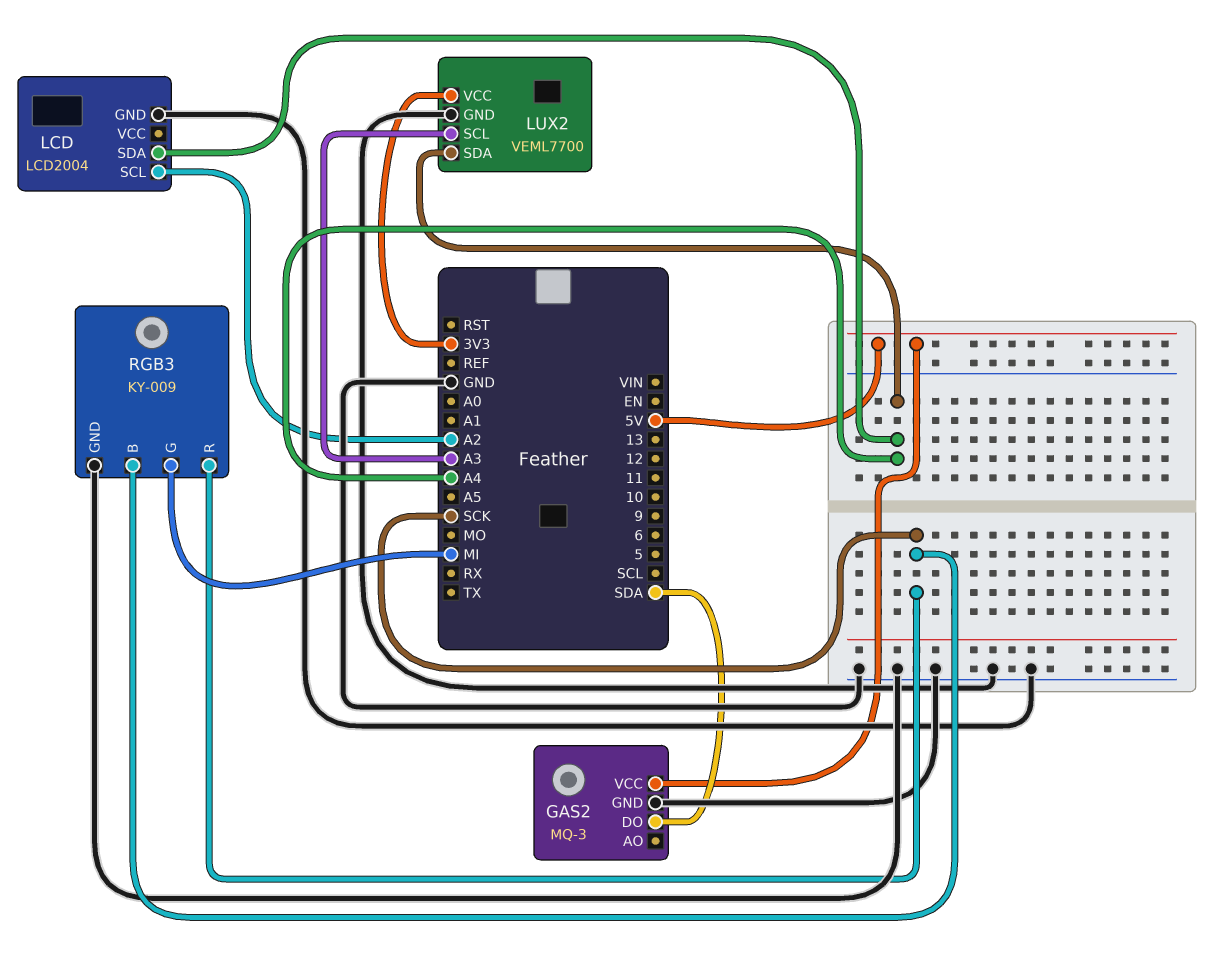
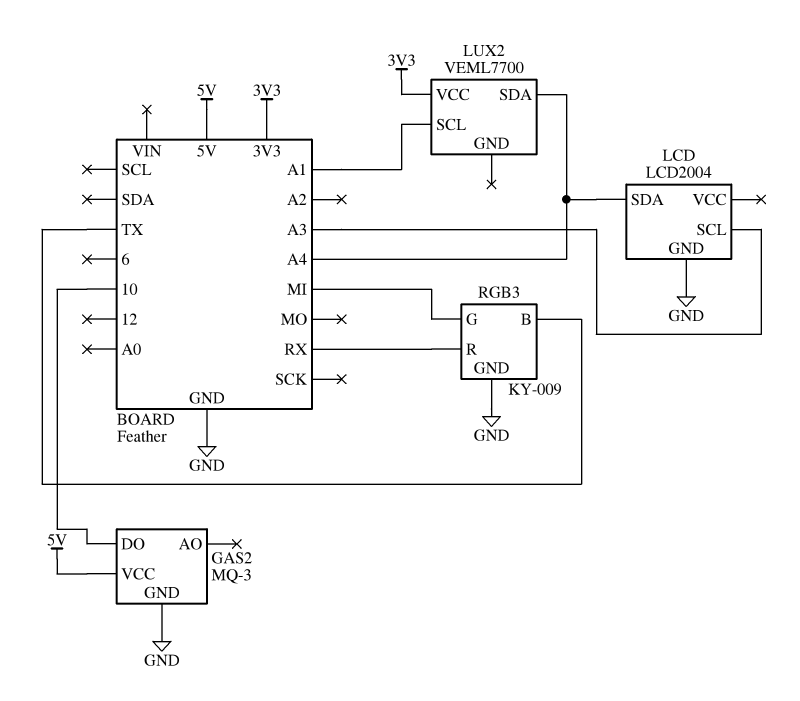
GAS2 pin DO: SDA -> 10
LCD pin SCL: A2 -> A3
LUX2 pin GND: GND -> none
LUX2 pin SCL: A3 -> A1
RGB3 pin B: SCK -> TX
RGB3 pin R: SCK -> RX

